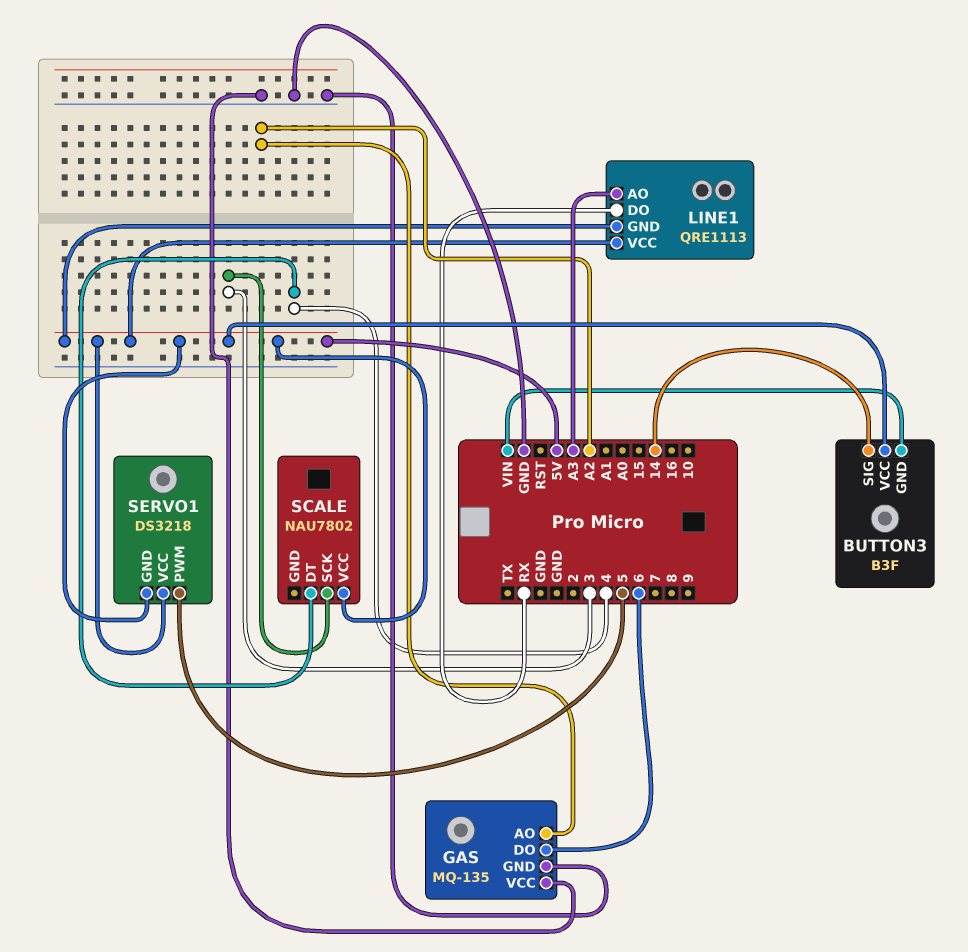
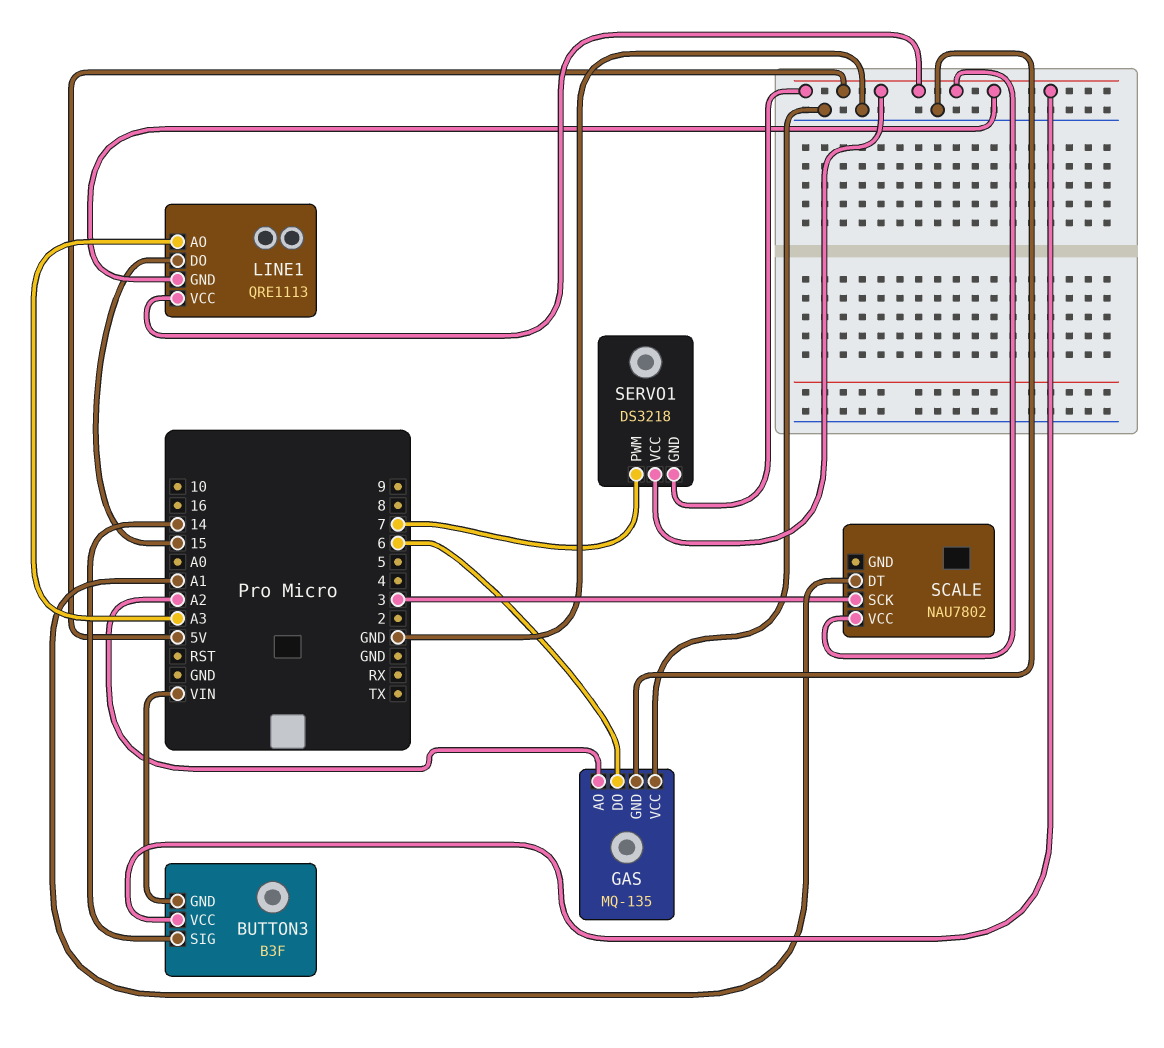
LINE1 pin DO: RX -> 15
SCALE pin DT: 4 -> A1
SERVO1 pin PWM: 5 -> 7

